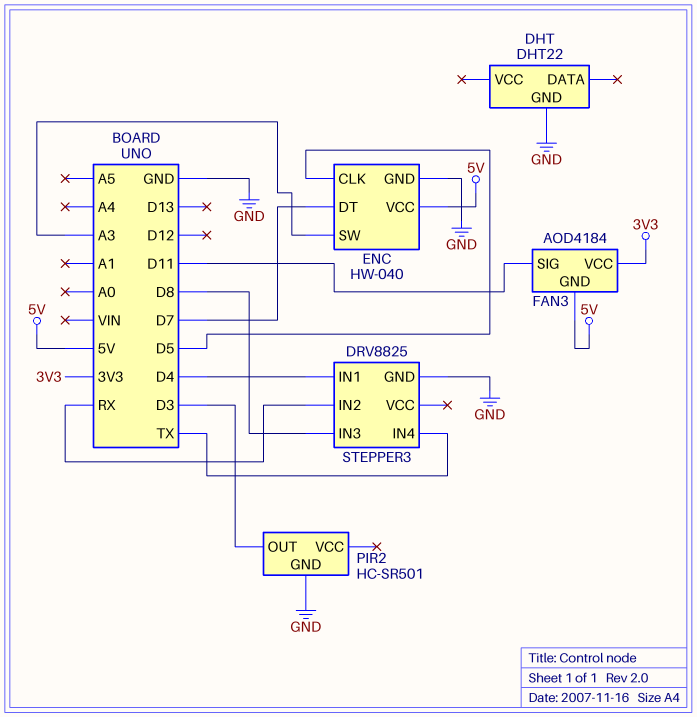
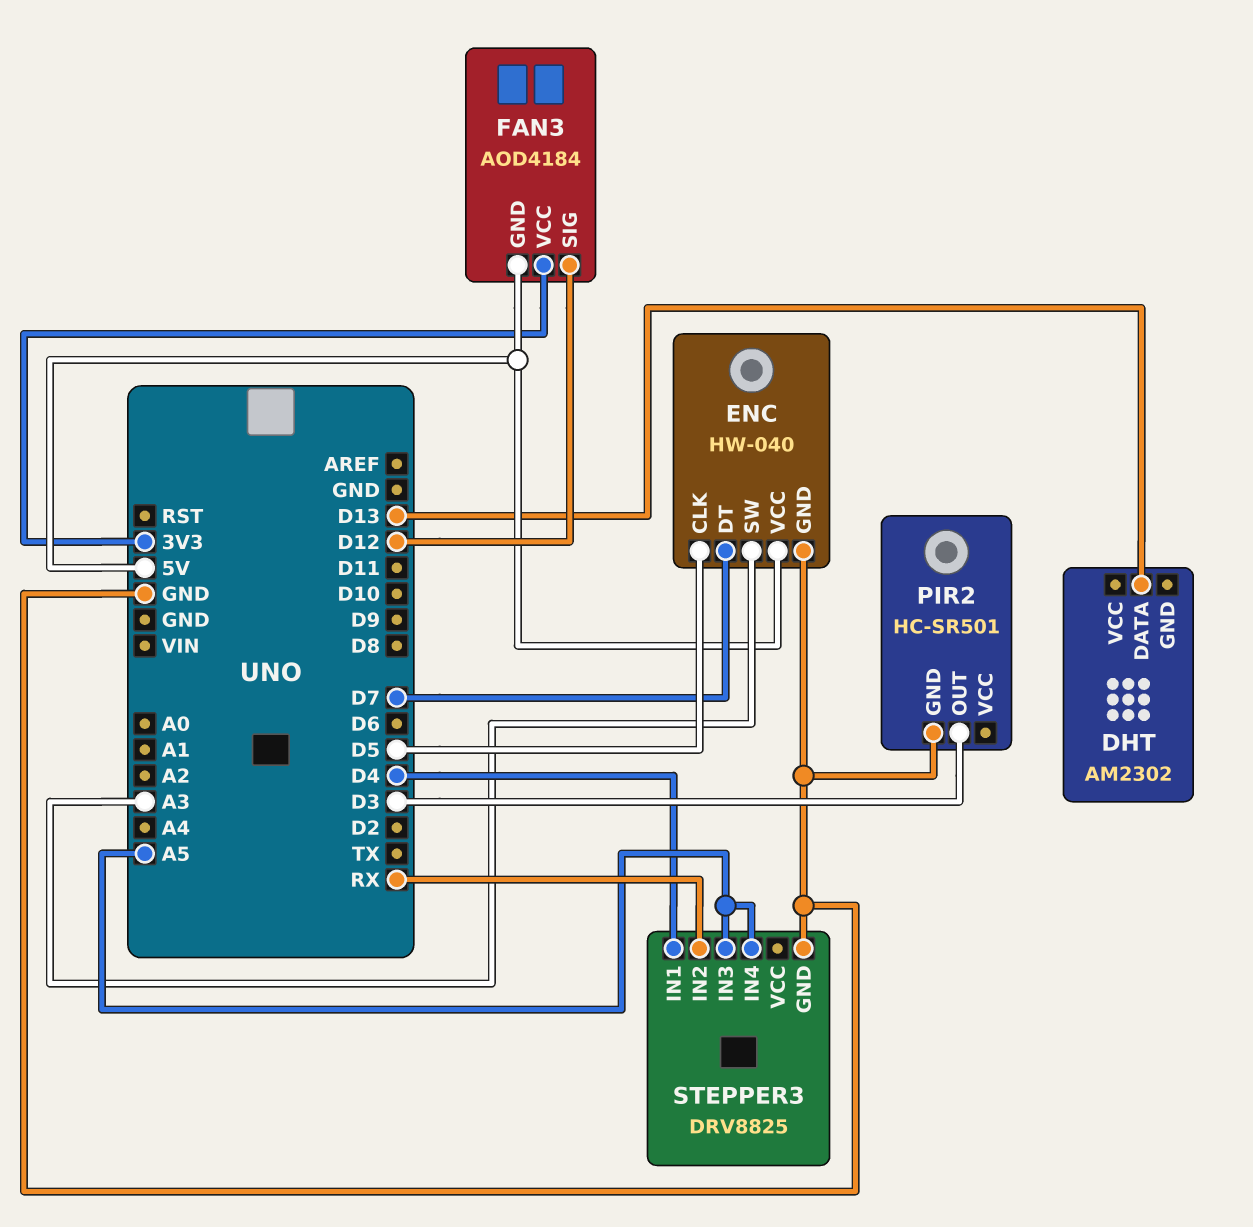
DHT: DHT22 -> AM2302
DHT pin DATA: none -> D13
DHT pin GND: GND -> none
FAN3 pin SIG: D11 -> D12
STEPPER3 pin IN3: D8 -> A5
STEPPER3 pin IN4: TX -> A5

